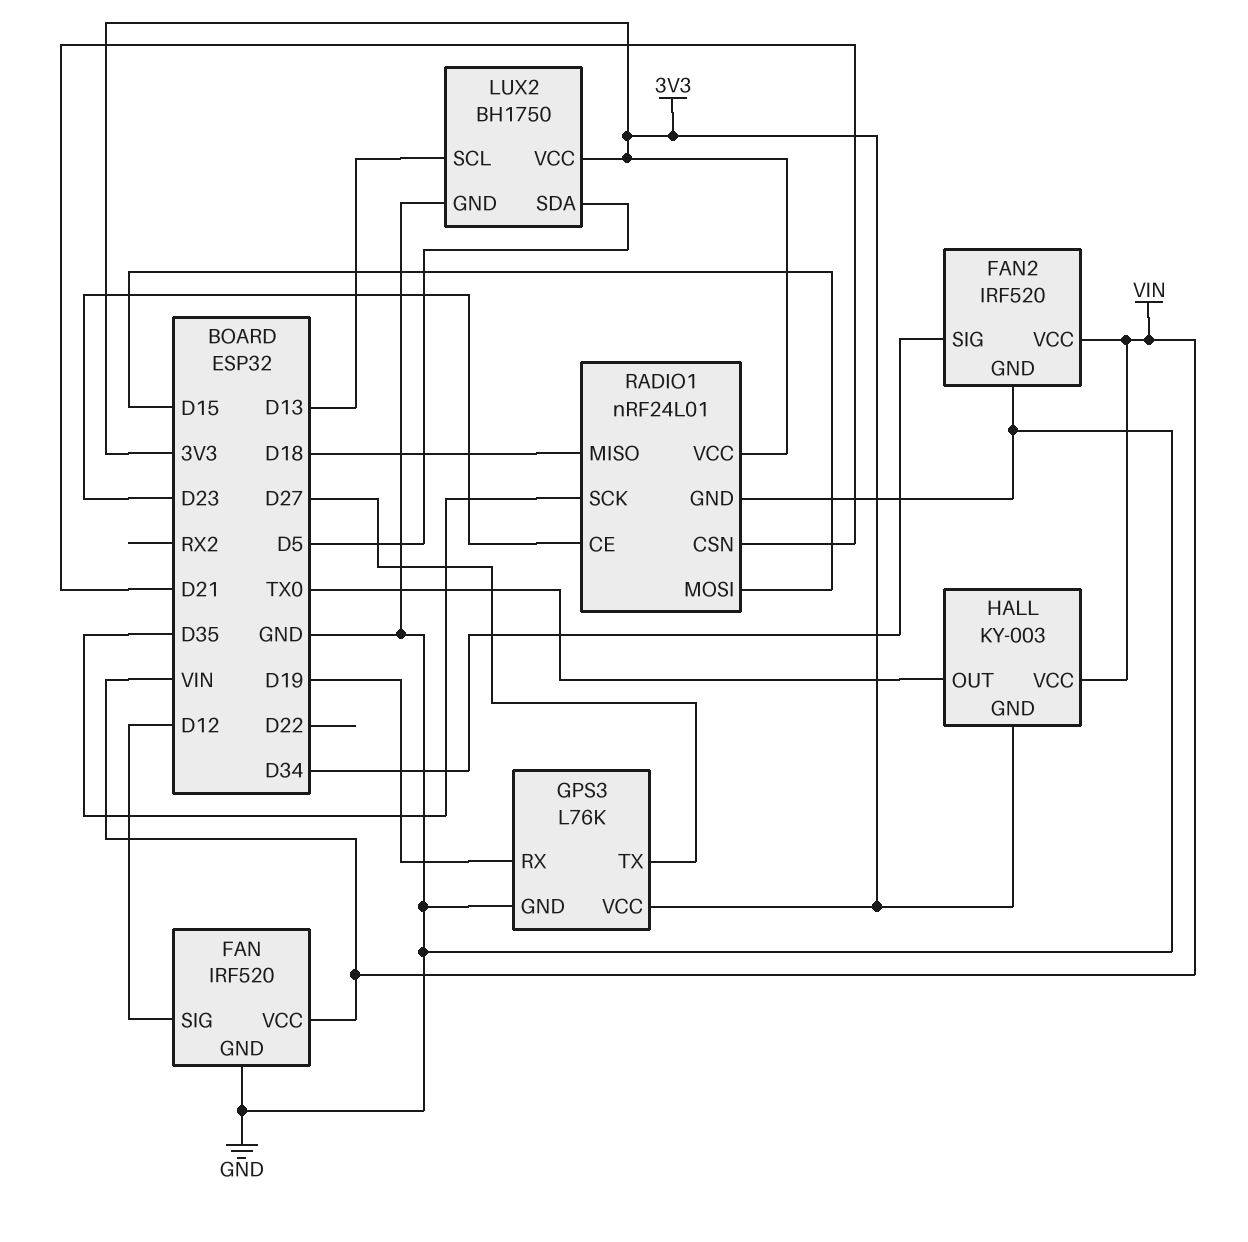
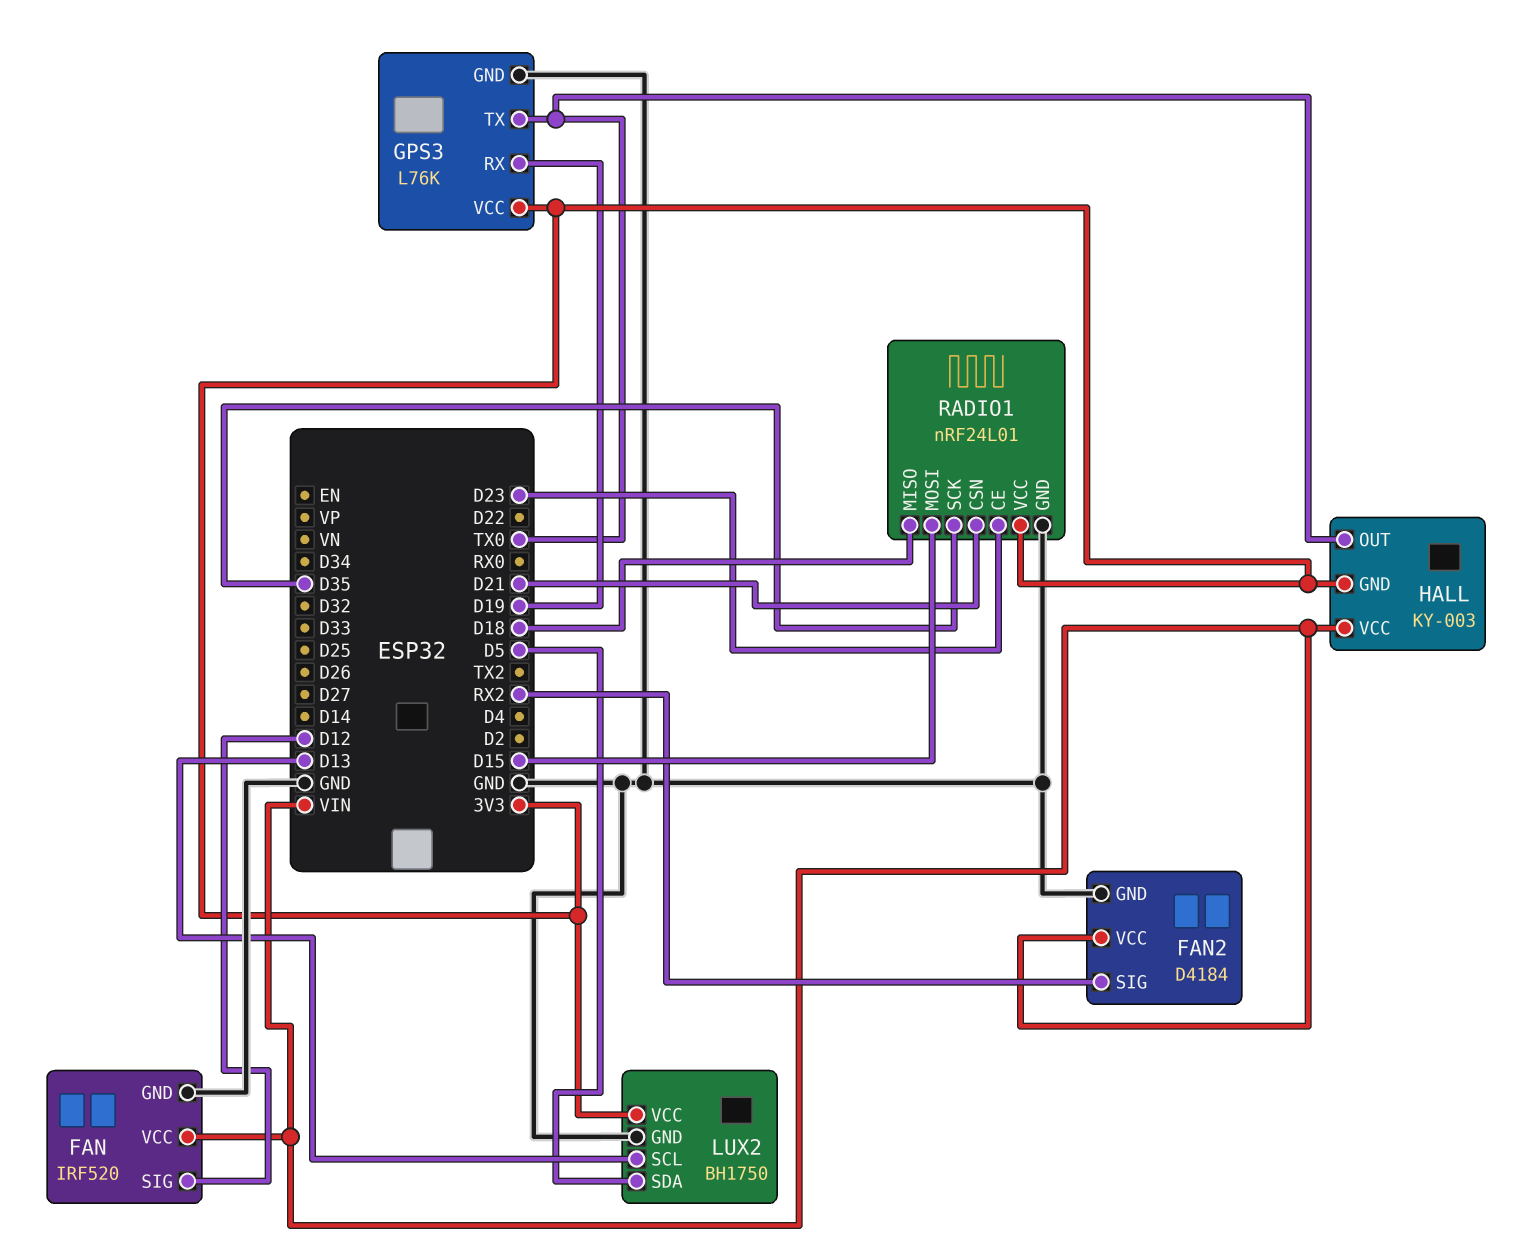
FAN2: IRF520 -> D4184
FAN2 pin SIG: D34 -> RX2
GPS3 pin TX: D27 -> TX0

